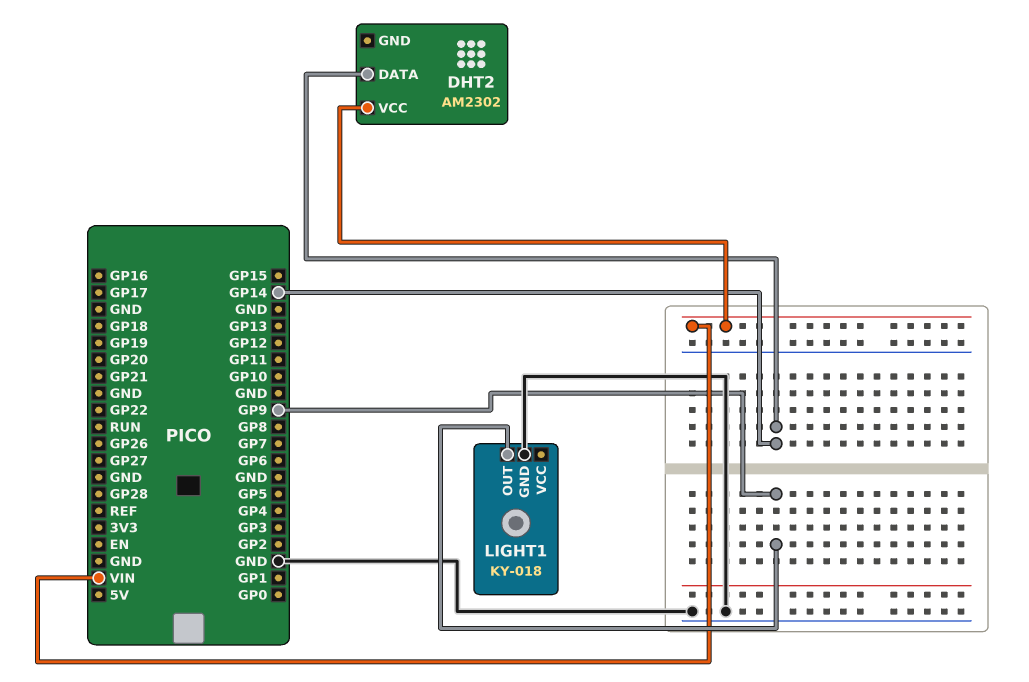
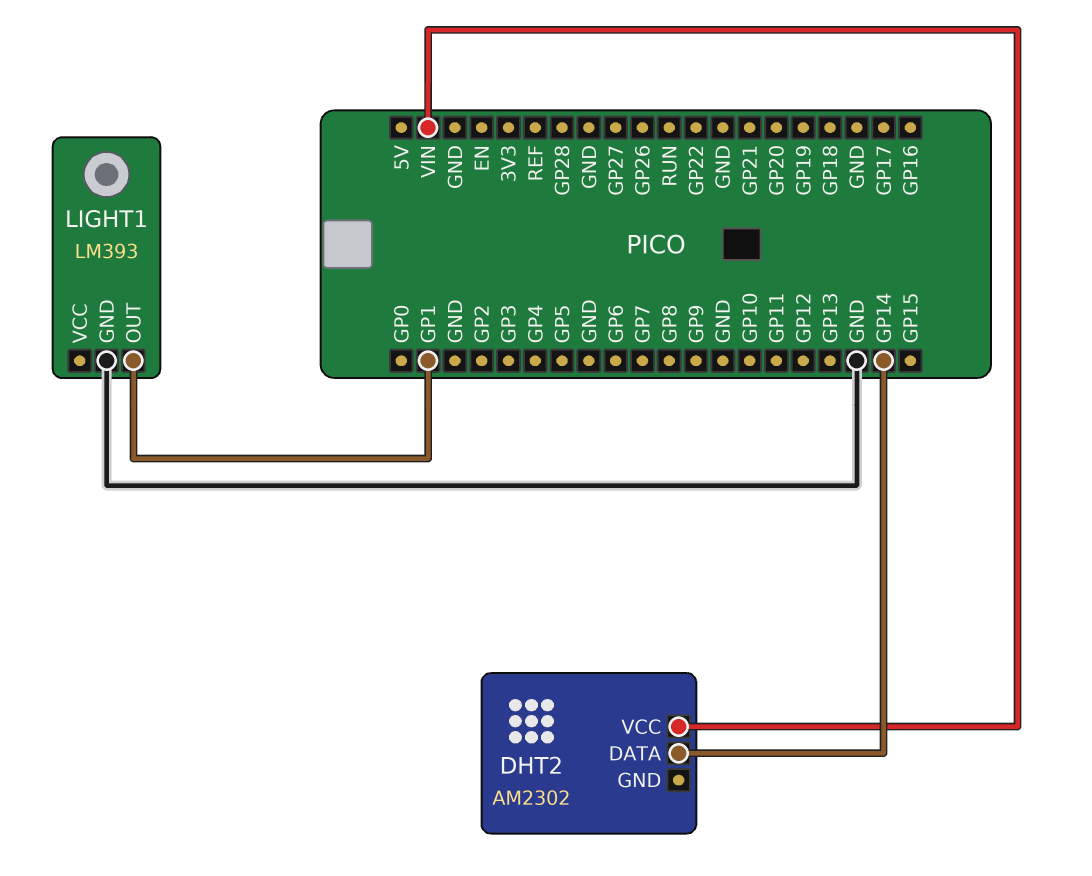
LIGHT1: KY-018 -> LM393
LIGHT1 pin OUT: GP9 -> GP1

